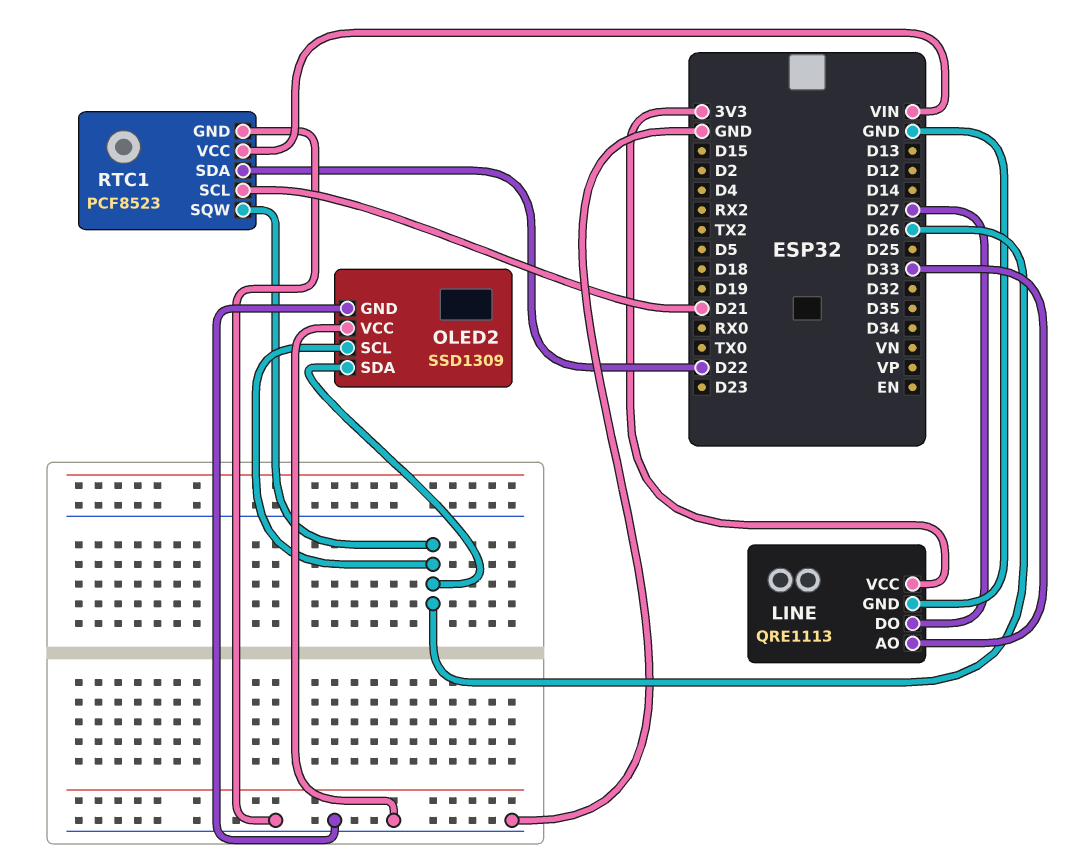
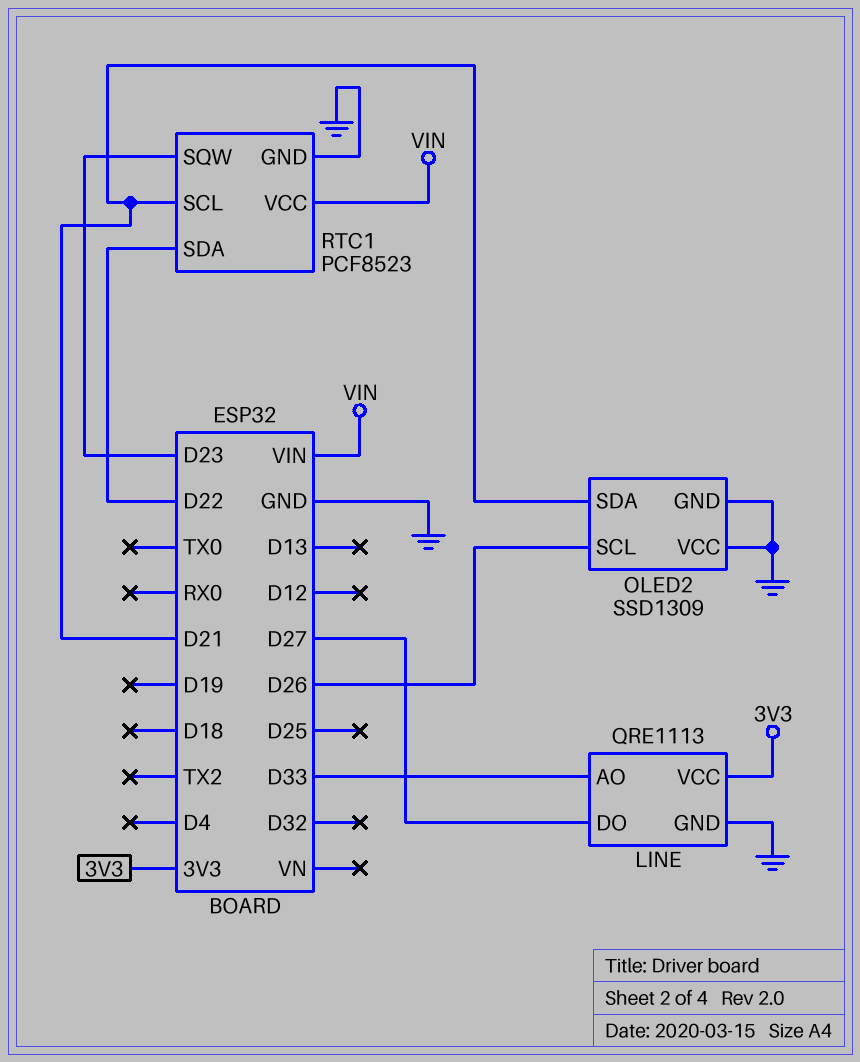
OLED2 pin SDA: D26 -> D21
RTC1 pin SQW: D26 -> D23

